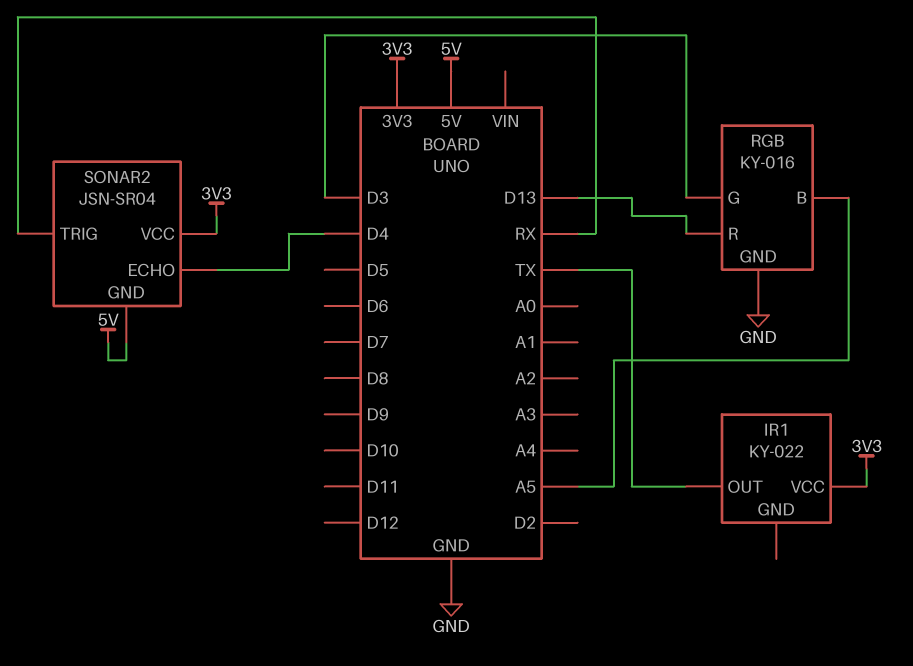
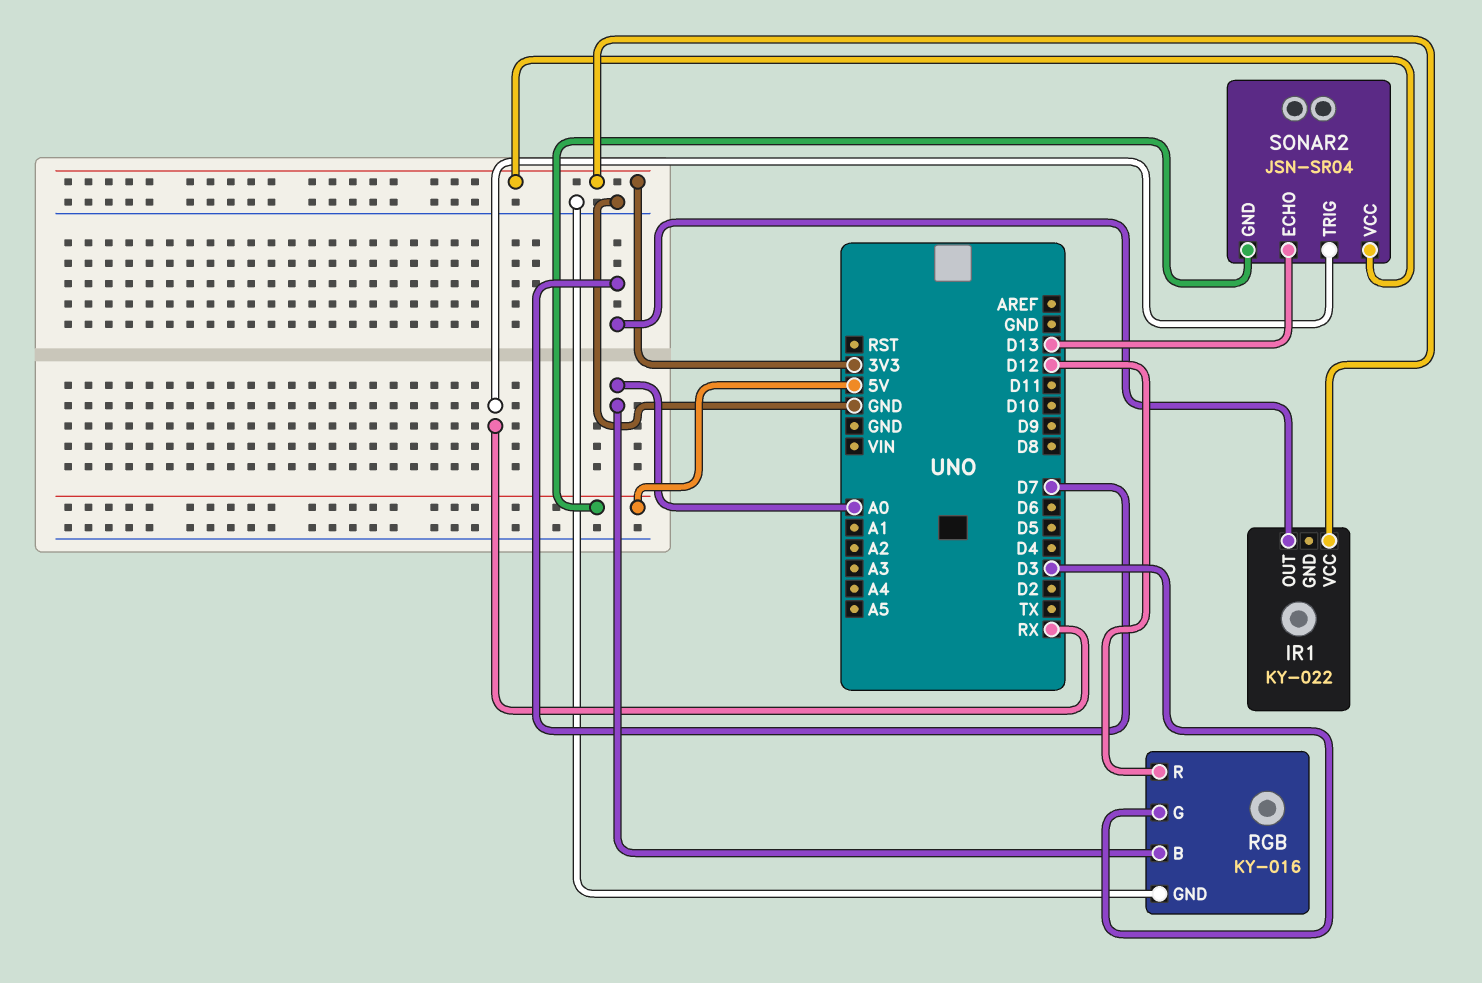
IR1 pin OUT: TX -> D7
RGB pin B: A5 -> A0
RGB pin R: D13 -> D12
SONAR2 pin ECHO: D4 -> D13

